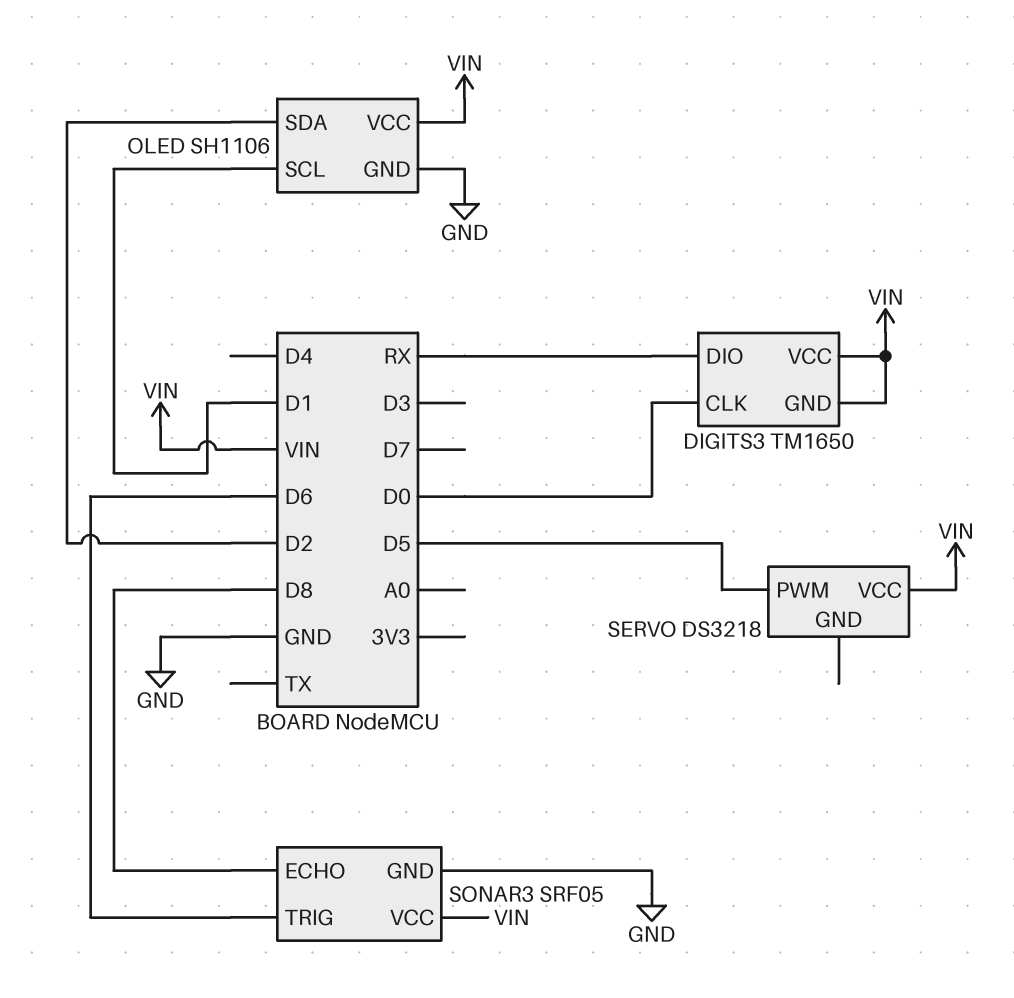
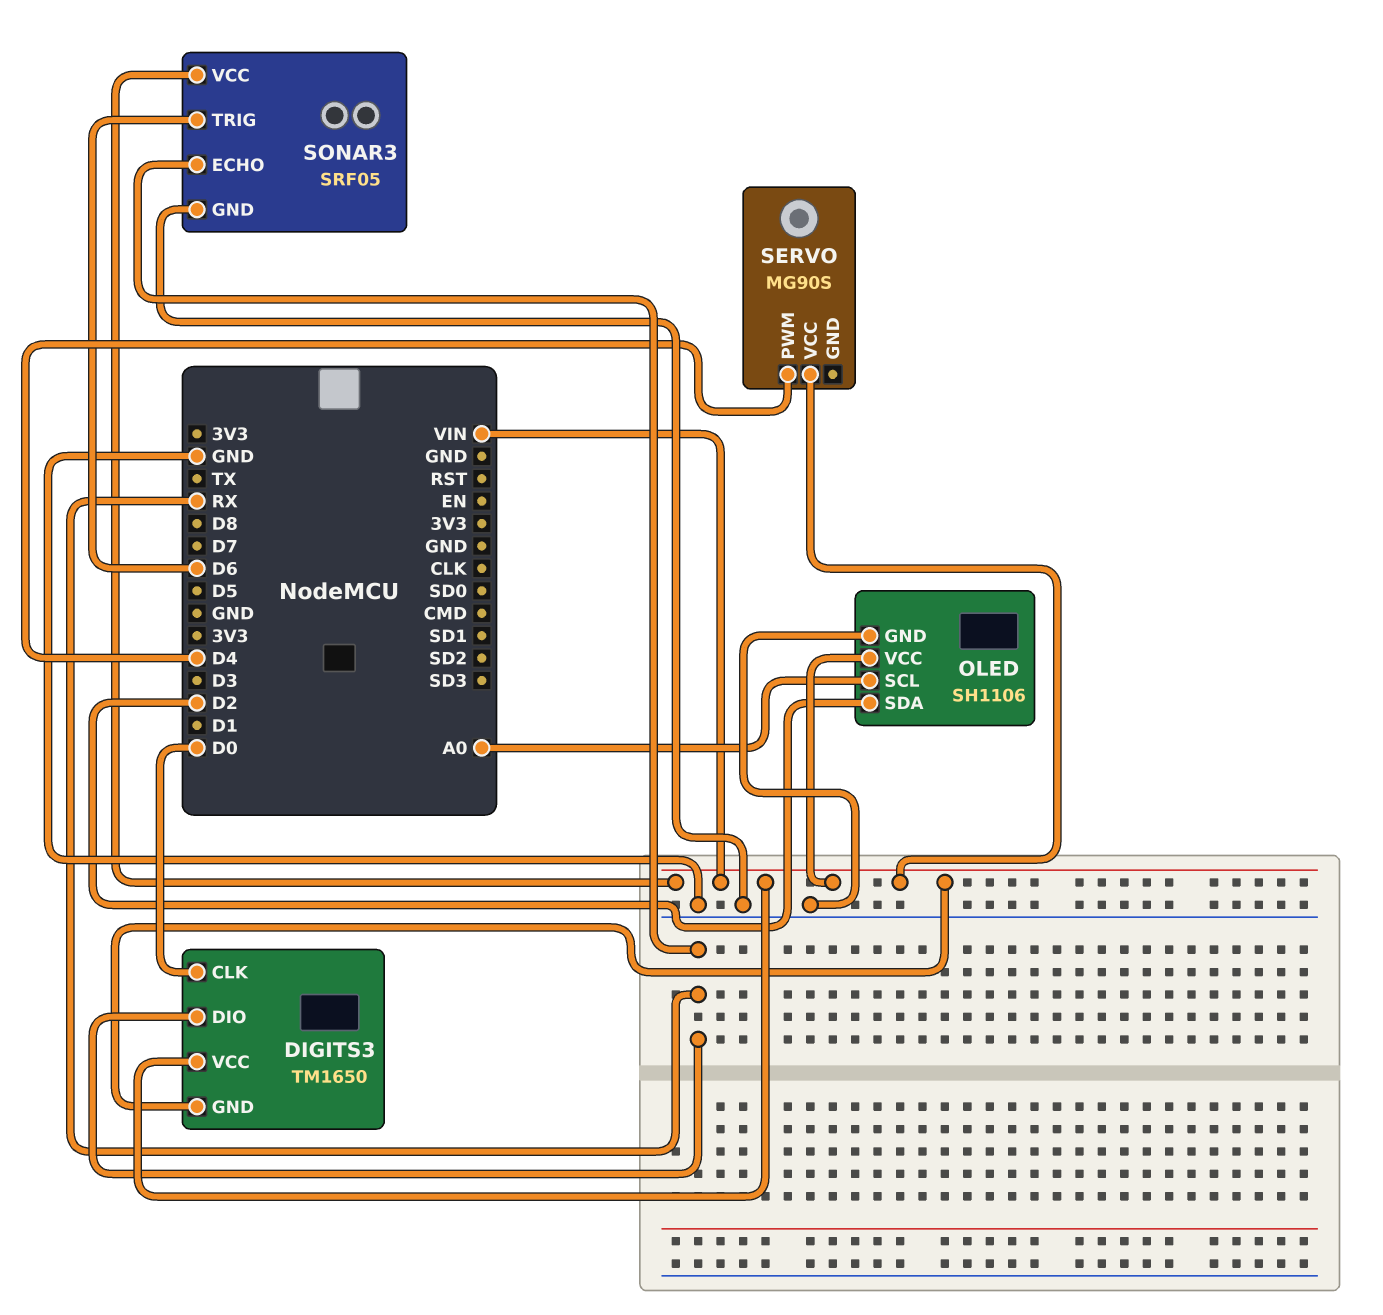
OLED pin SCL: D1 -> A0
SERVO: DS3218 -> MG90S
SERVO pin PWM: D5 -> D4
SONAR3 pin ECHO: D8 -> RX

